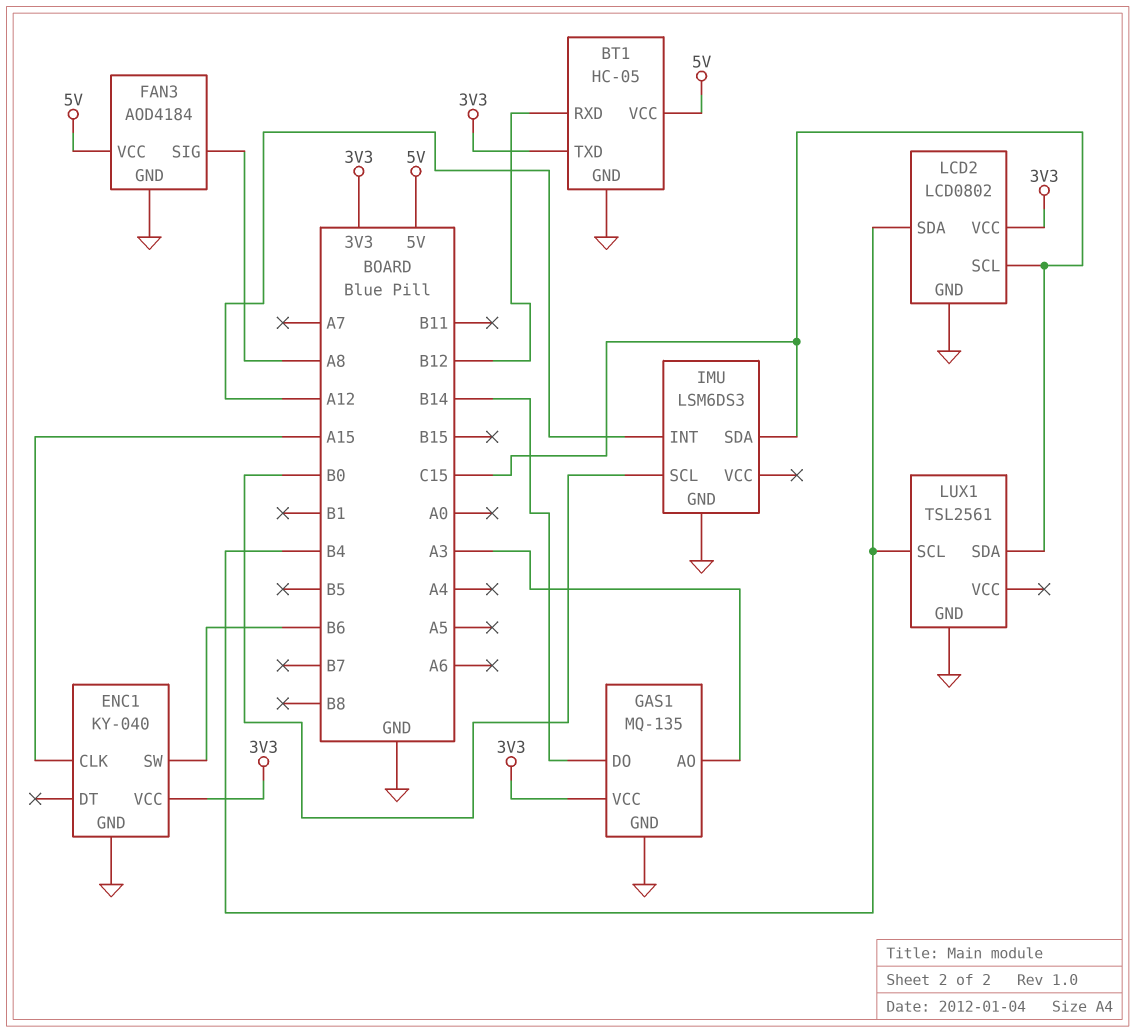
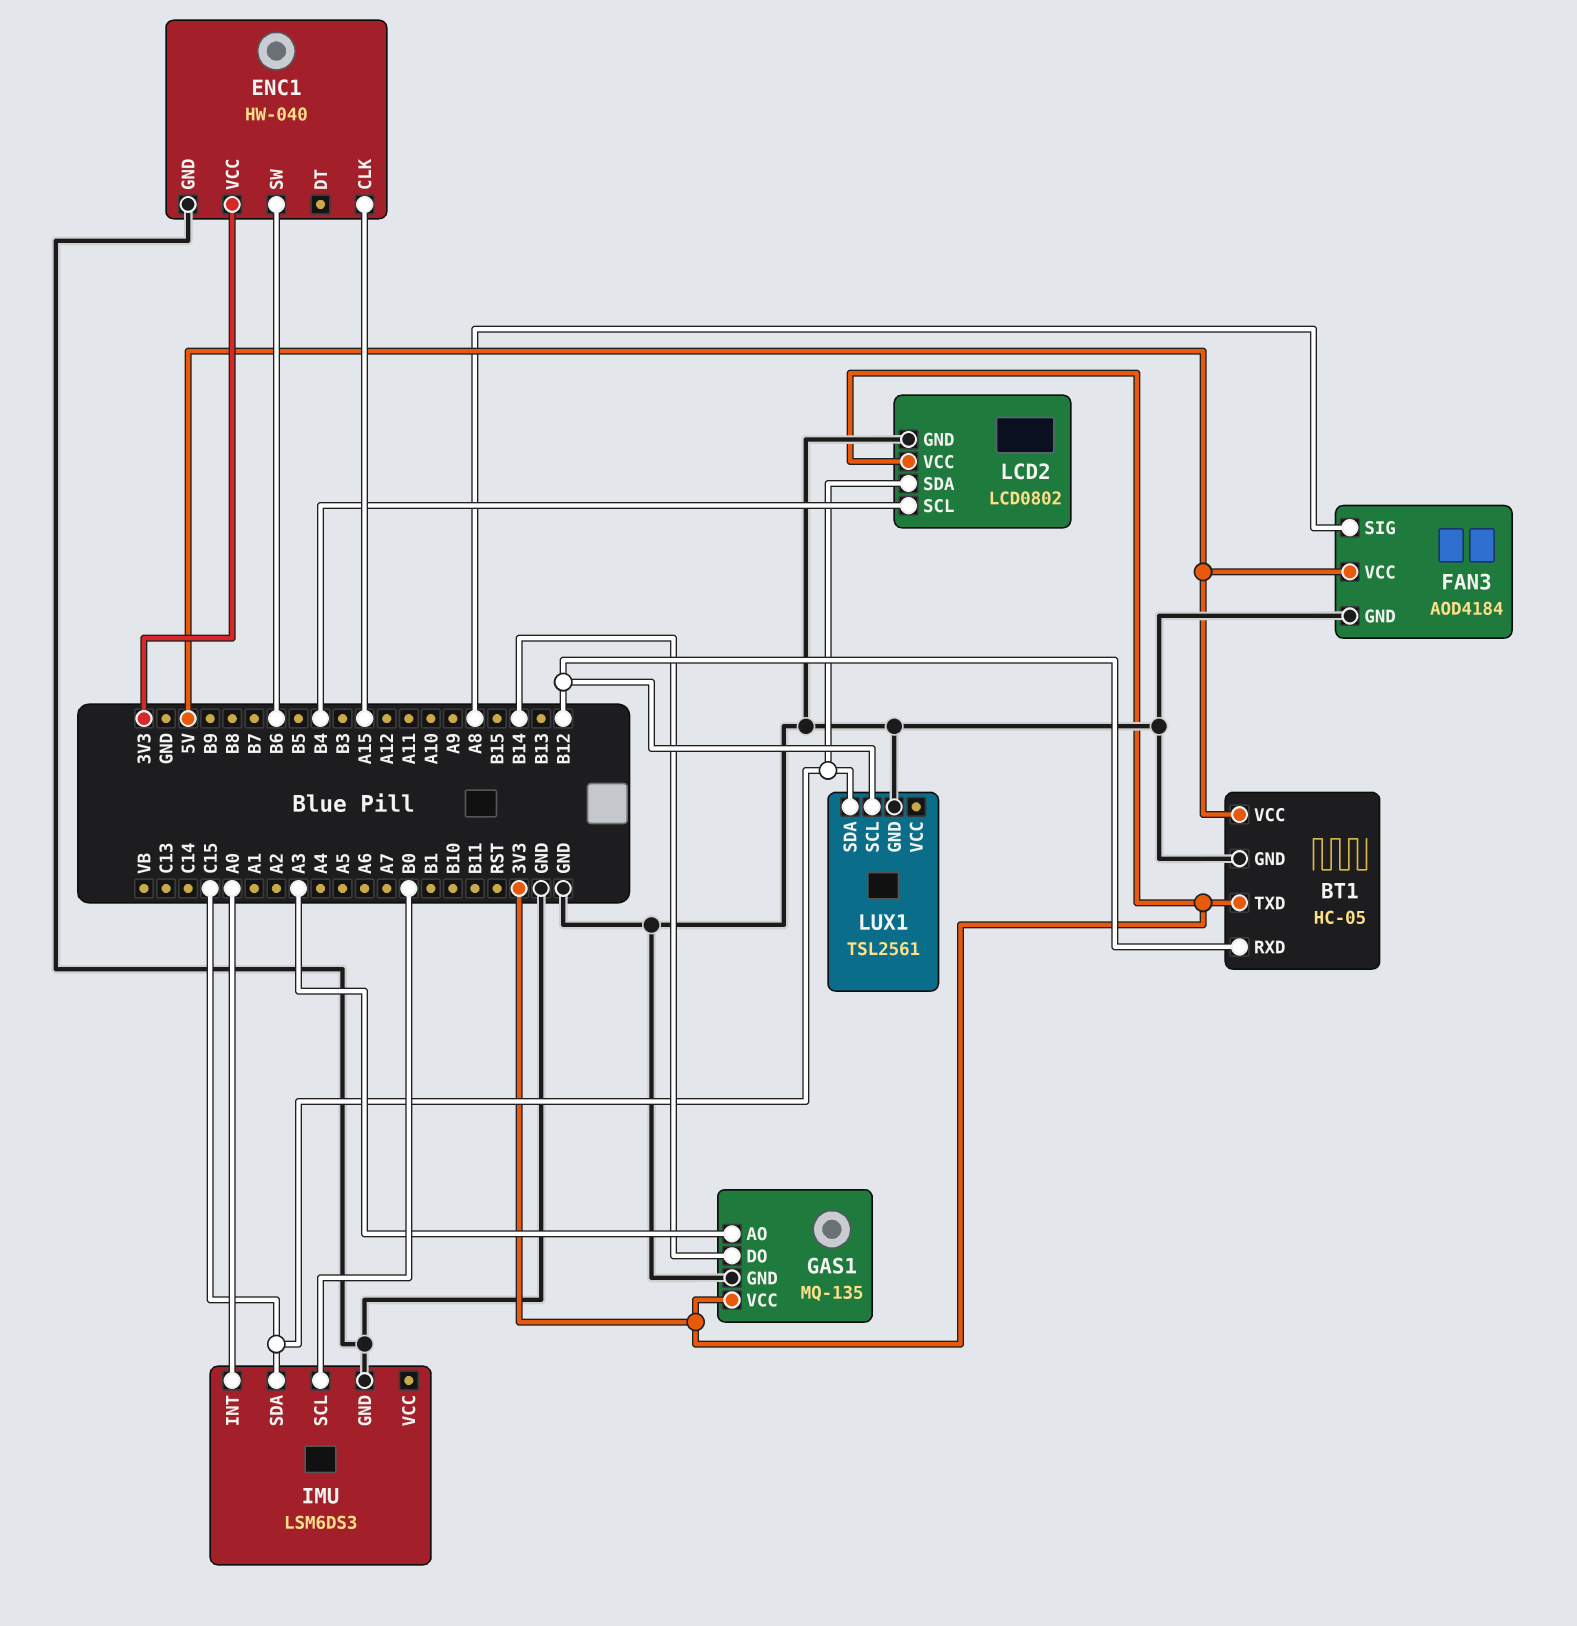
ENC1: KY-040 -> HW-040
IMU pin INT: A12 -> A0
LCD2 pin SCL: C15 -> B4
LCD2 pin SDA: B4 -> C15
LUX1 pin SCL: B4 -> B12

